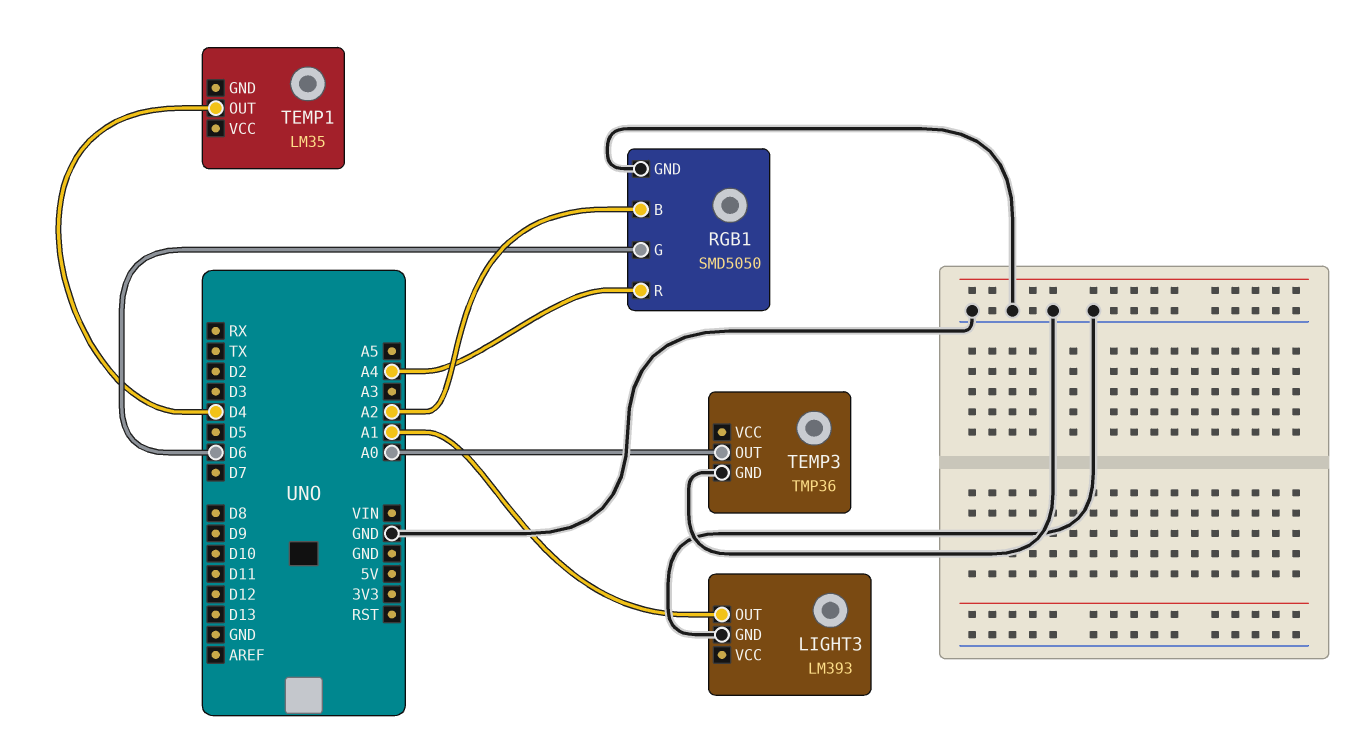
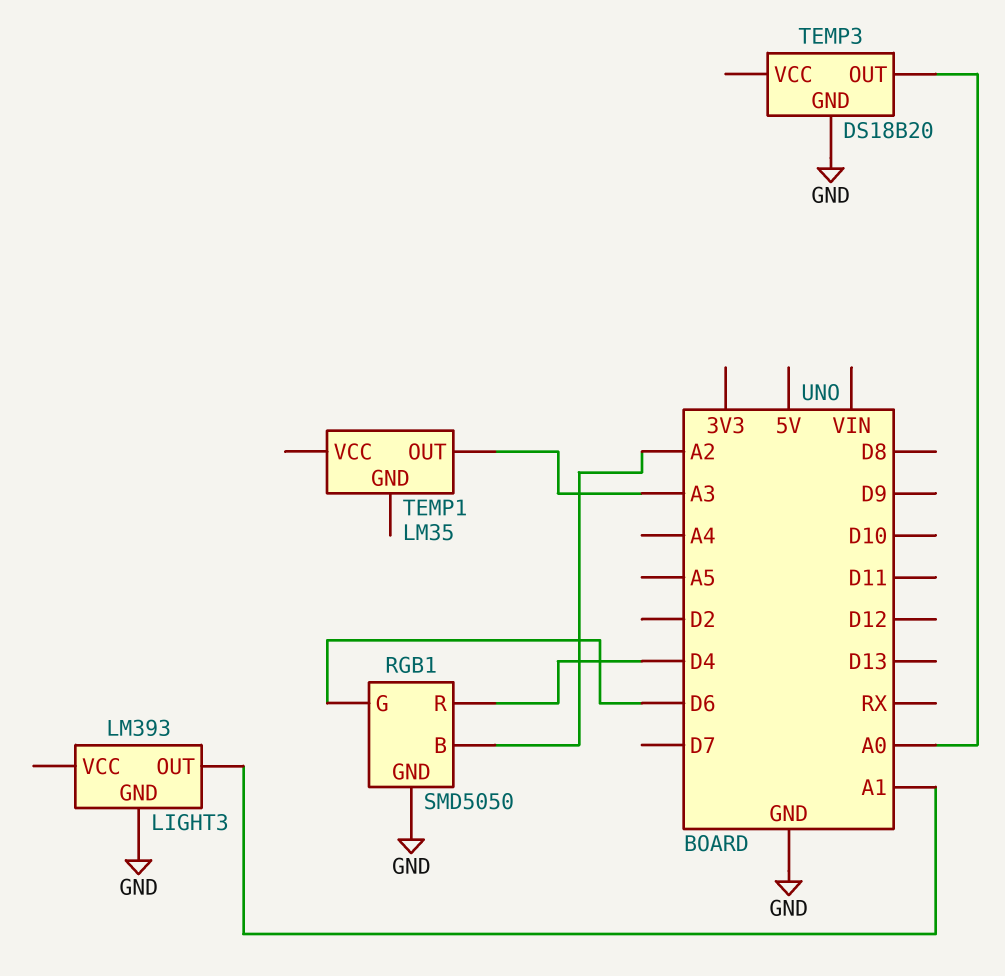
RGB1 pin R: A4 -> D4
TEMP1 pin OUT: D4 -> A3
TEMP3: TMP36 -> DS18B20

